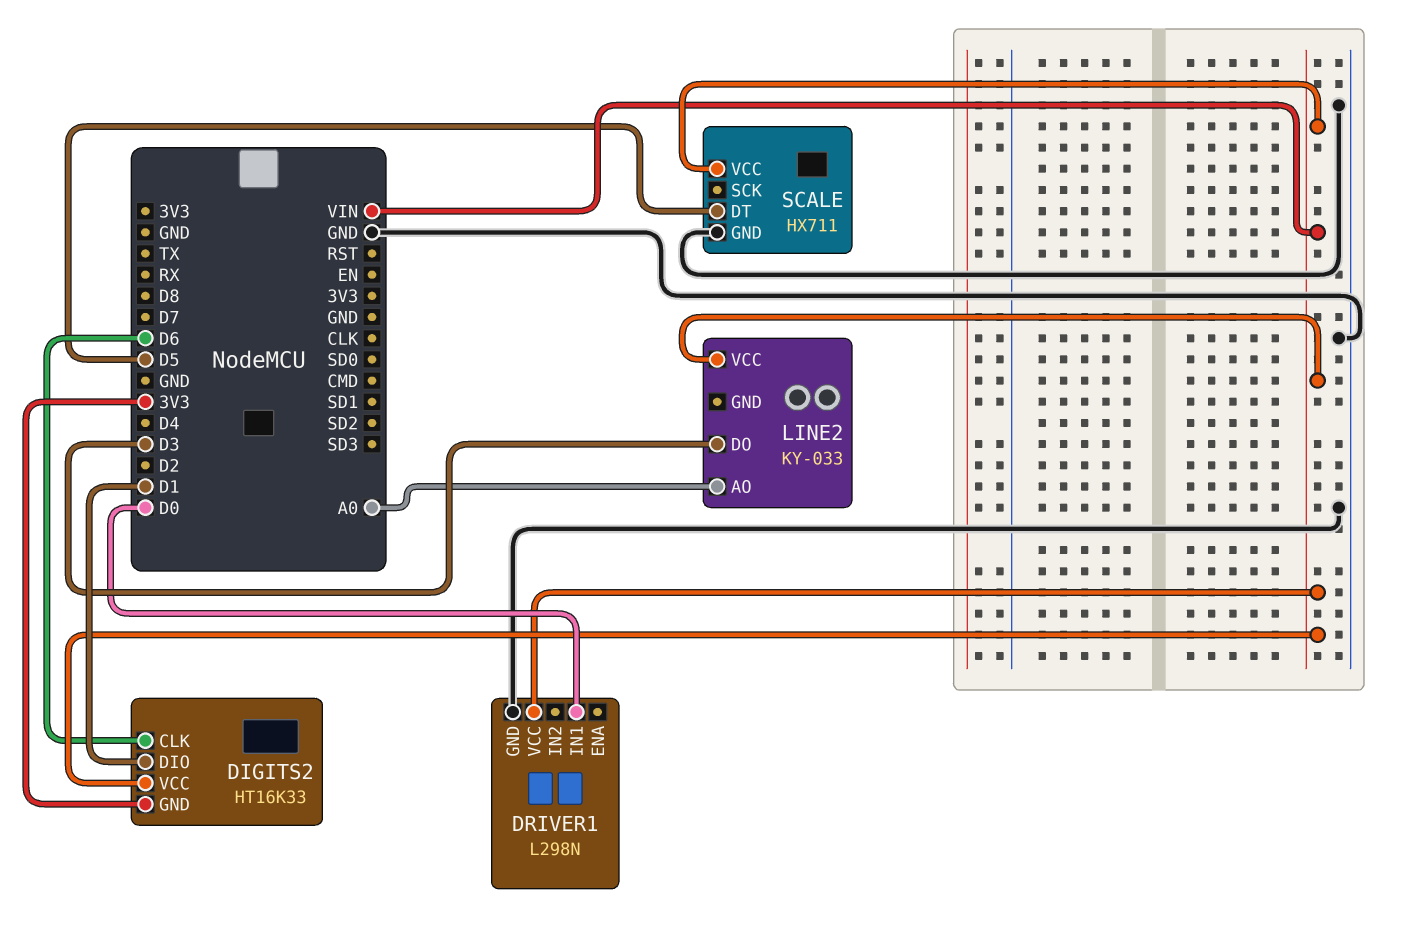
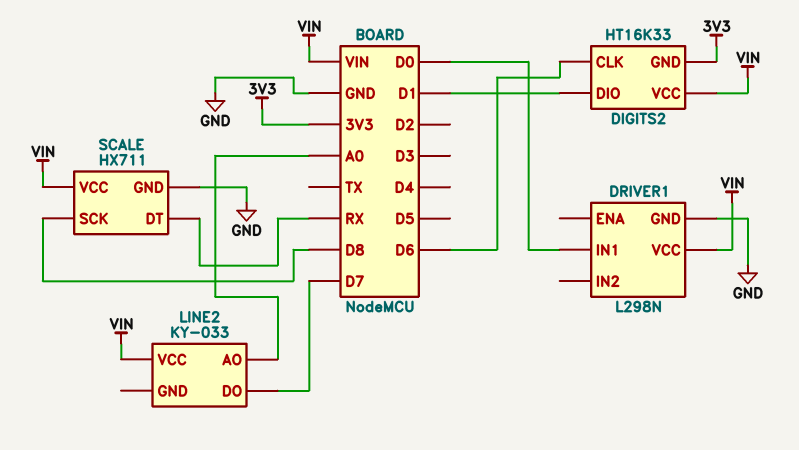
LINE2 pin DO: D3 -> D7
SCALE pin DT: D5 -> RX
SCALE pin SCK: none -> D8

